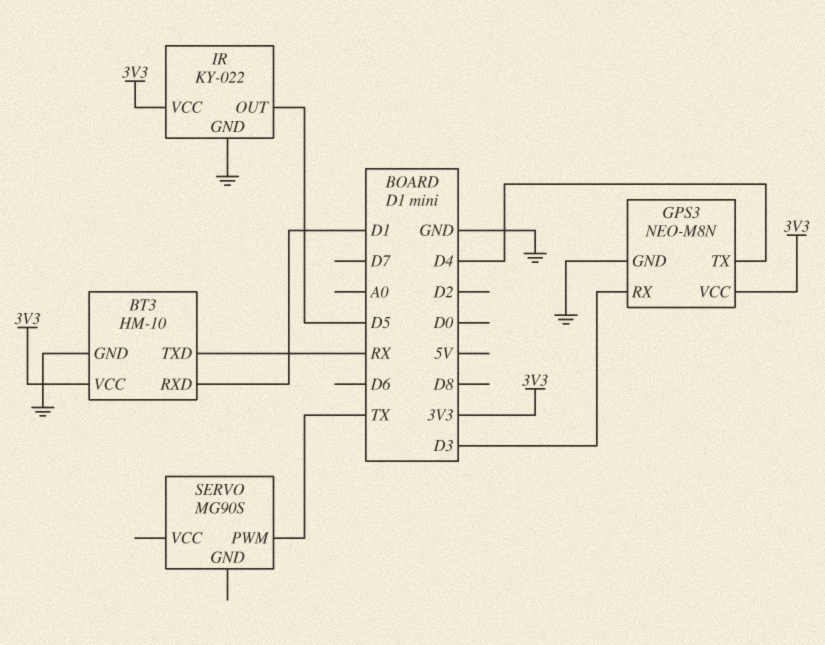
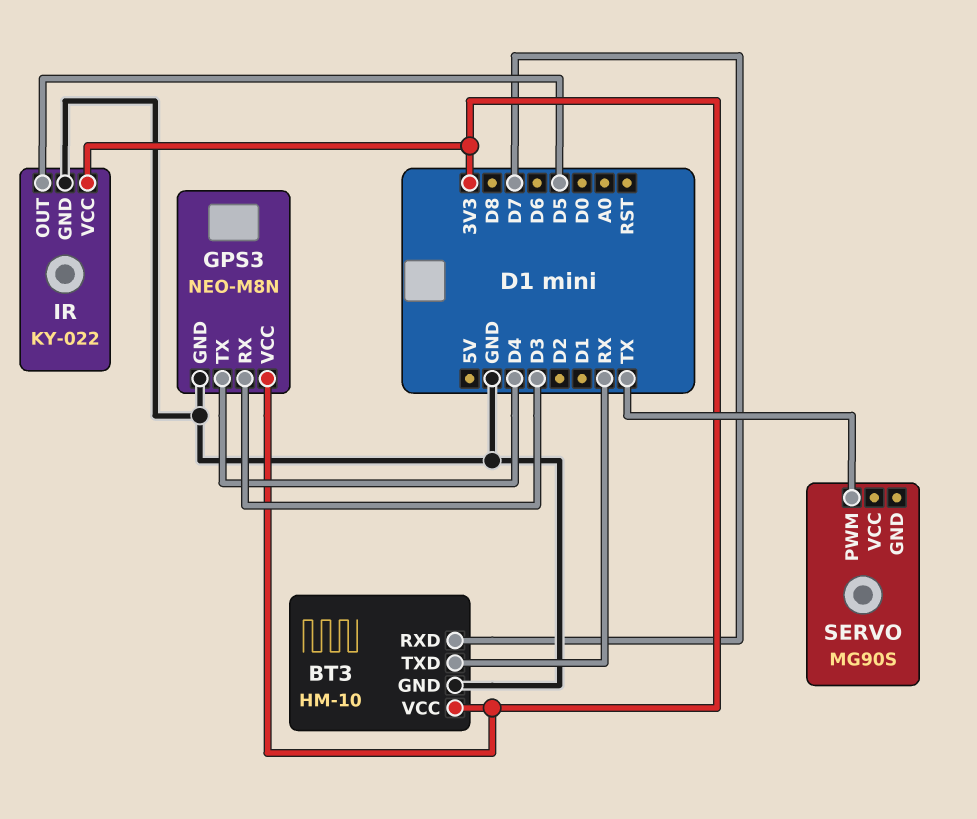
BT3 pin RXD: D1 -> D7

